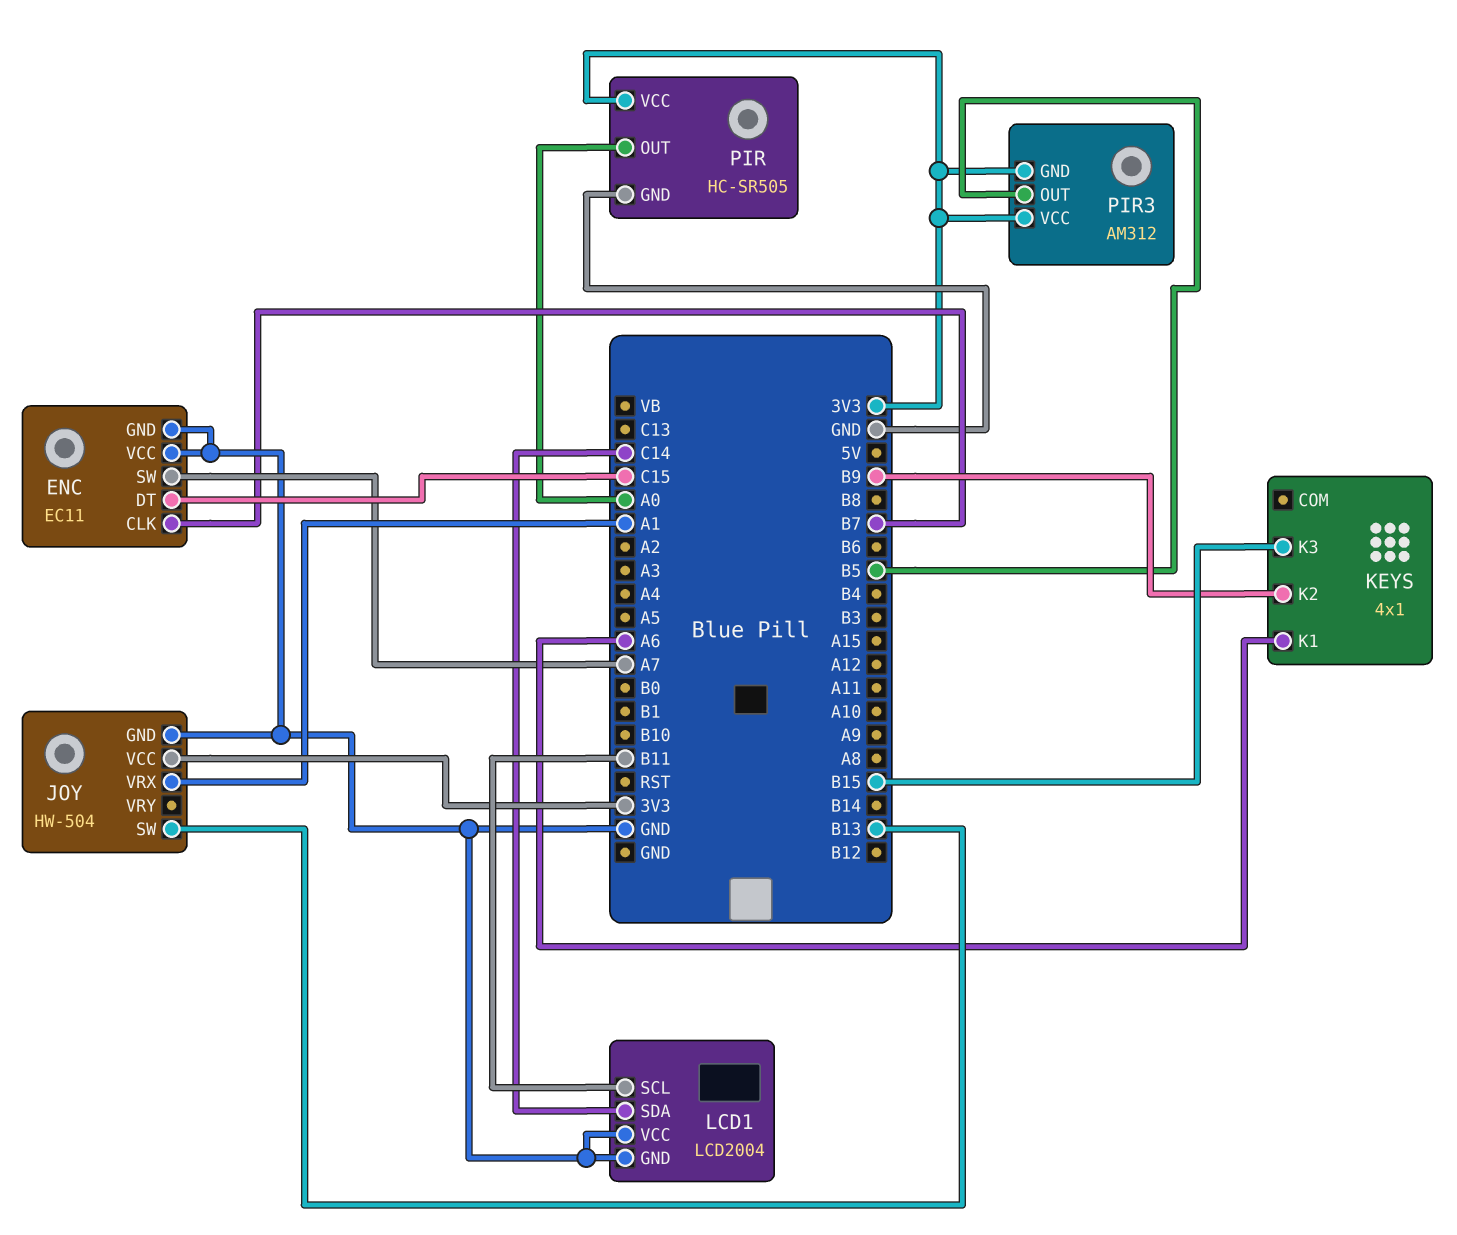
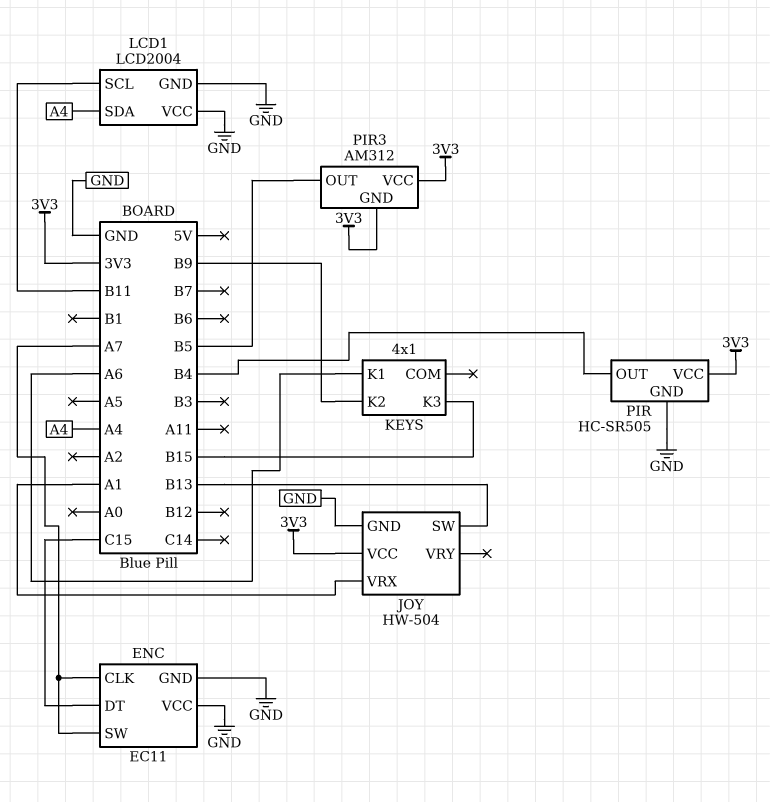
ENC pin CLK: B7 -> A7
LCD1 pin SDA: C14 -> A4
PIR pin OUT: A0 -> B4

